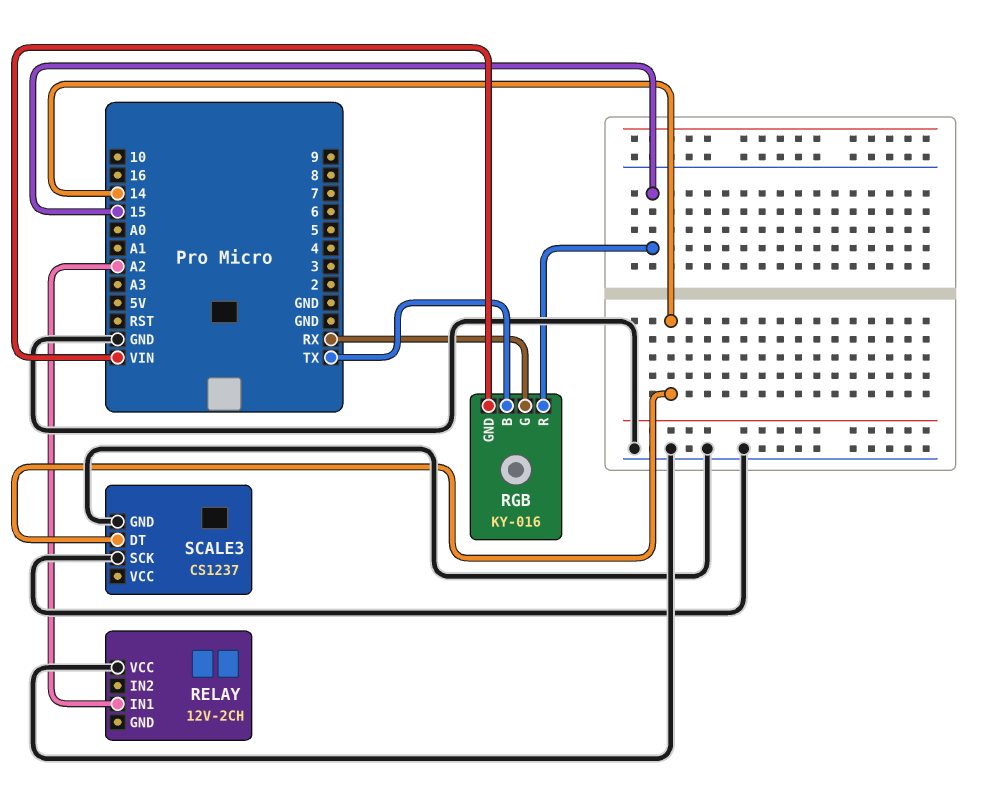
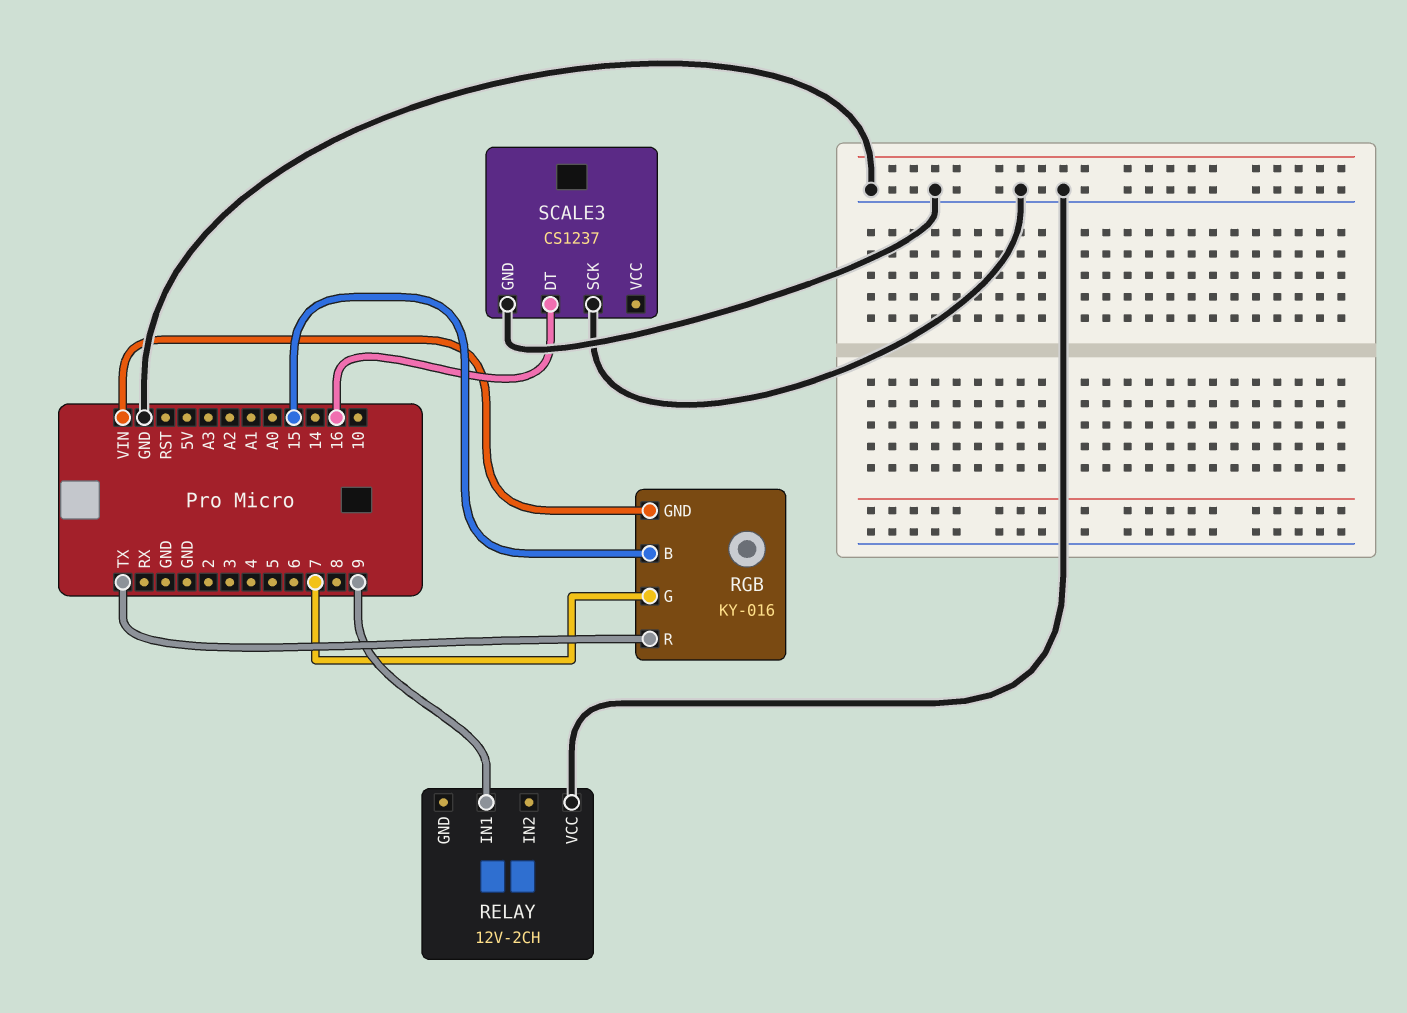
RELAY pin IN1: A2 -> 9
RGB pin B: TX -> 15
RGB pin G: RX -> 7
RGB pin R: 15 -> TX
SCALE3 pin DT: 14 -> 16

